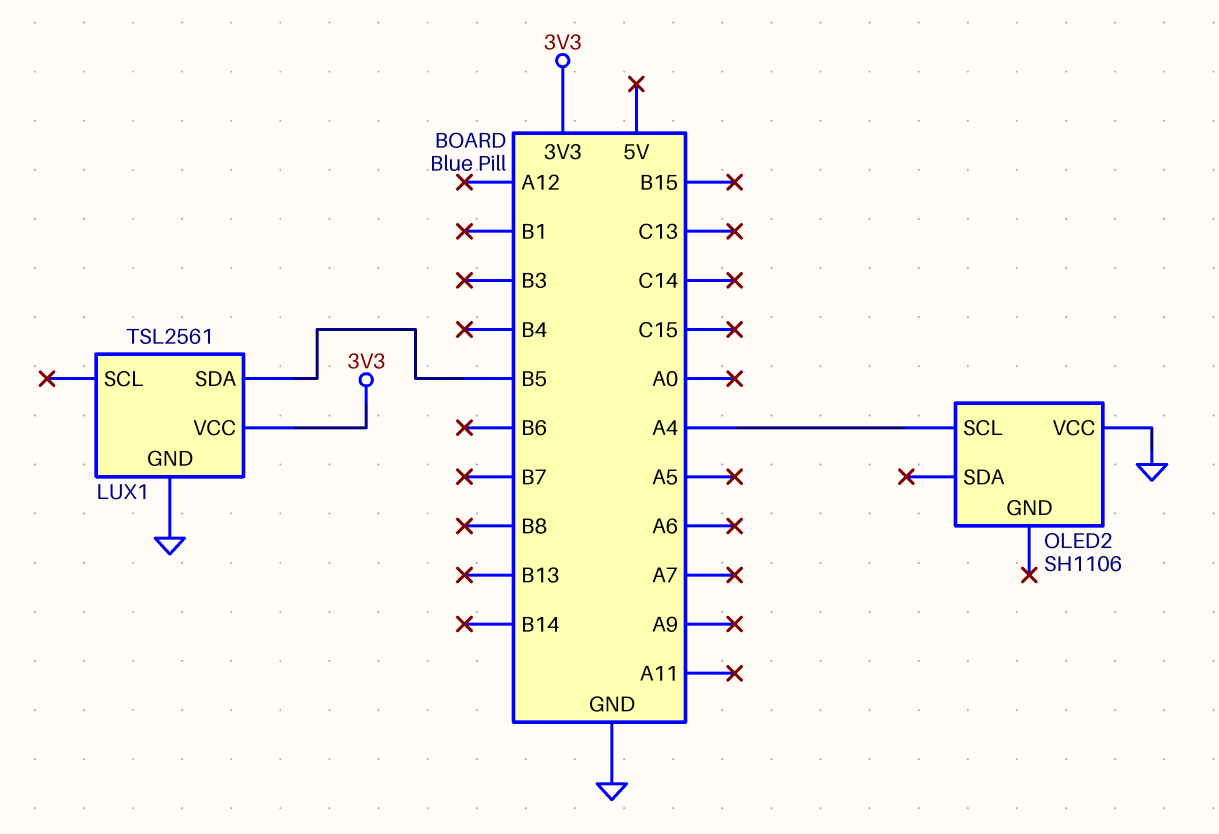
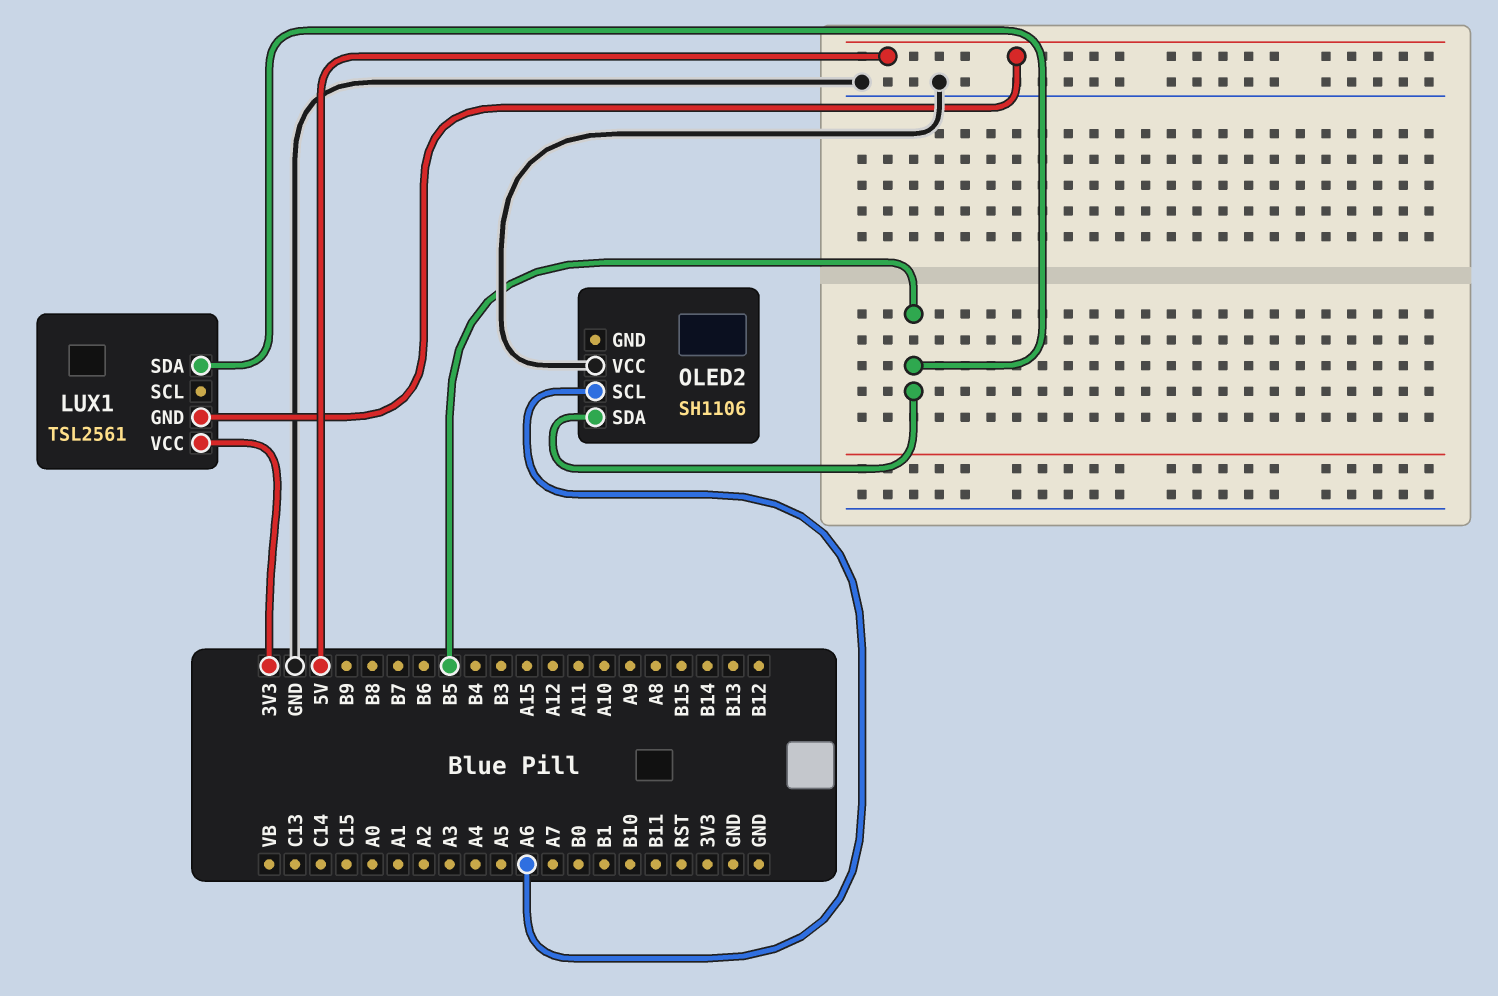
LUX1 pin GND: GND -> 5V
OLED2 pin SCL: A4 -> A6
OLED2 pin SDA: none -> B5

